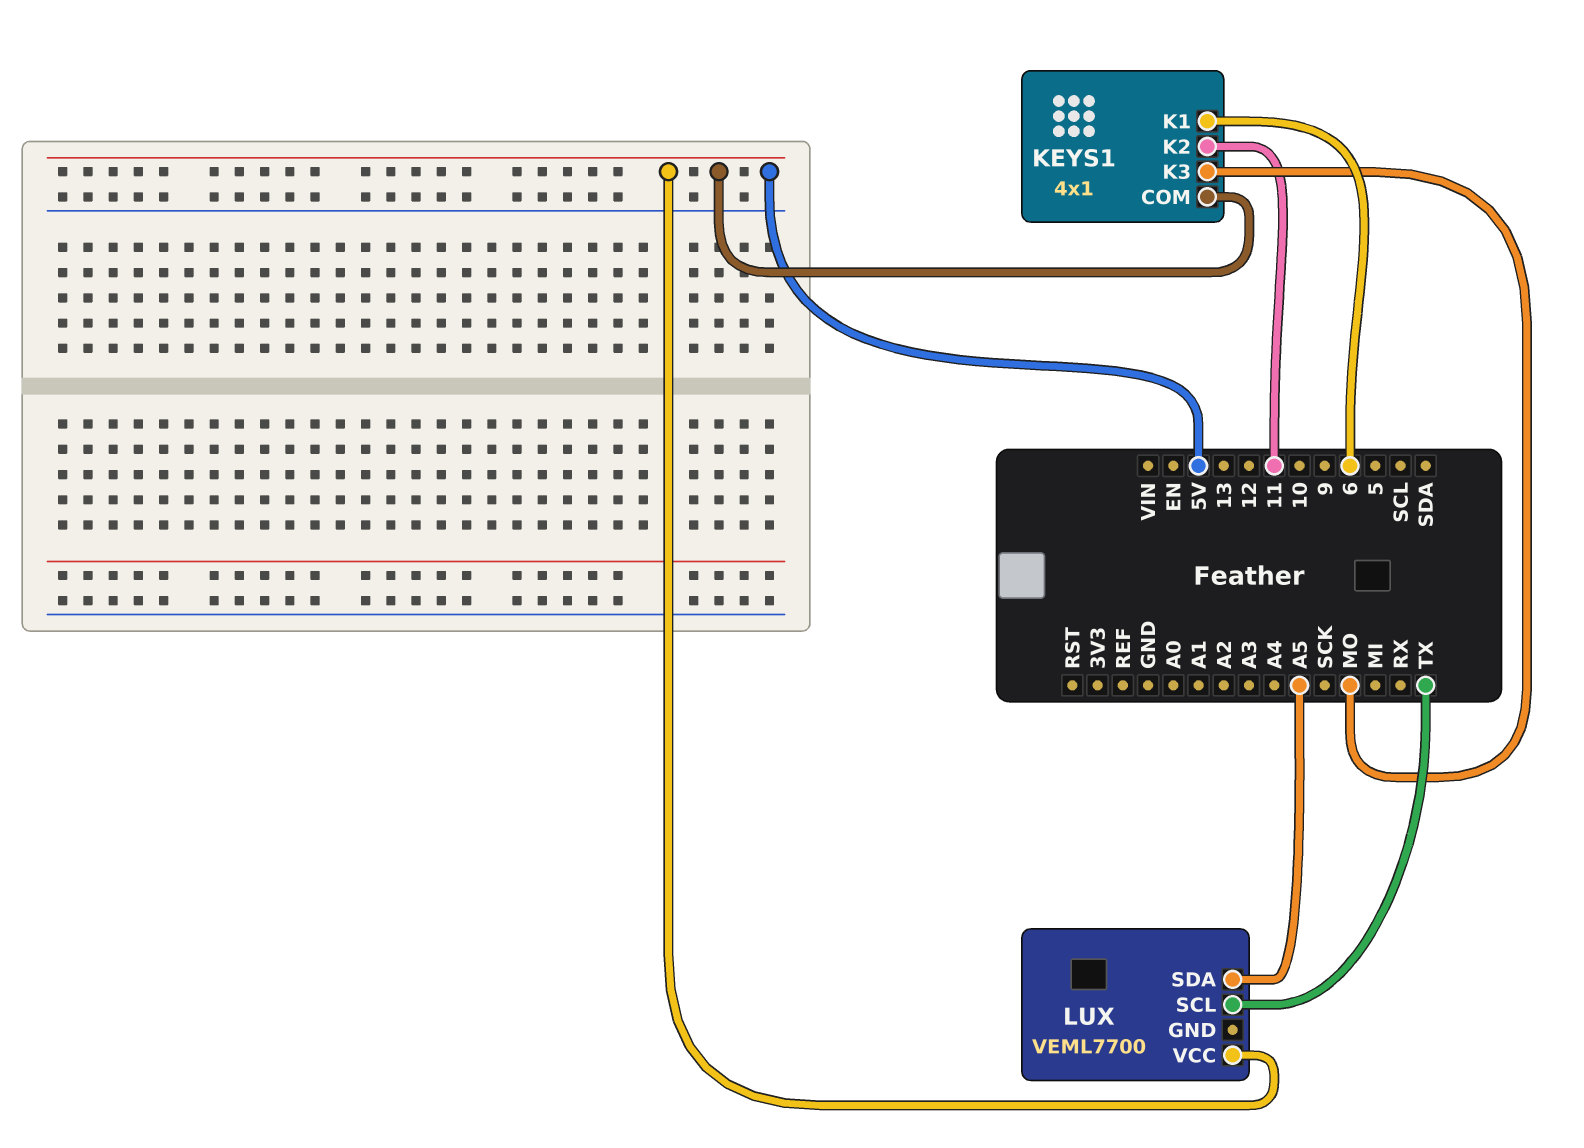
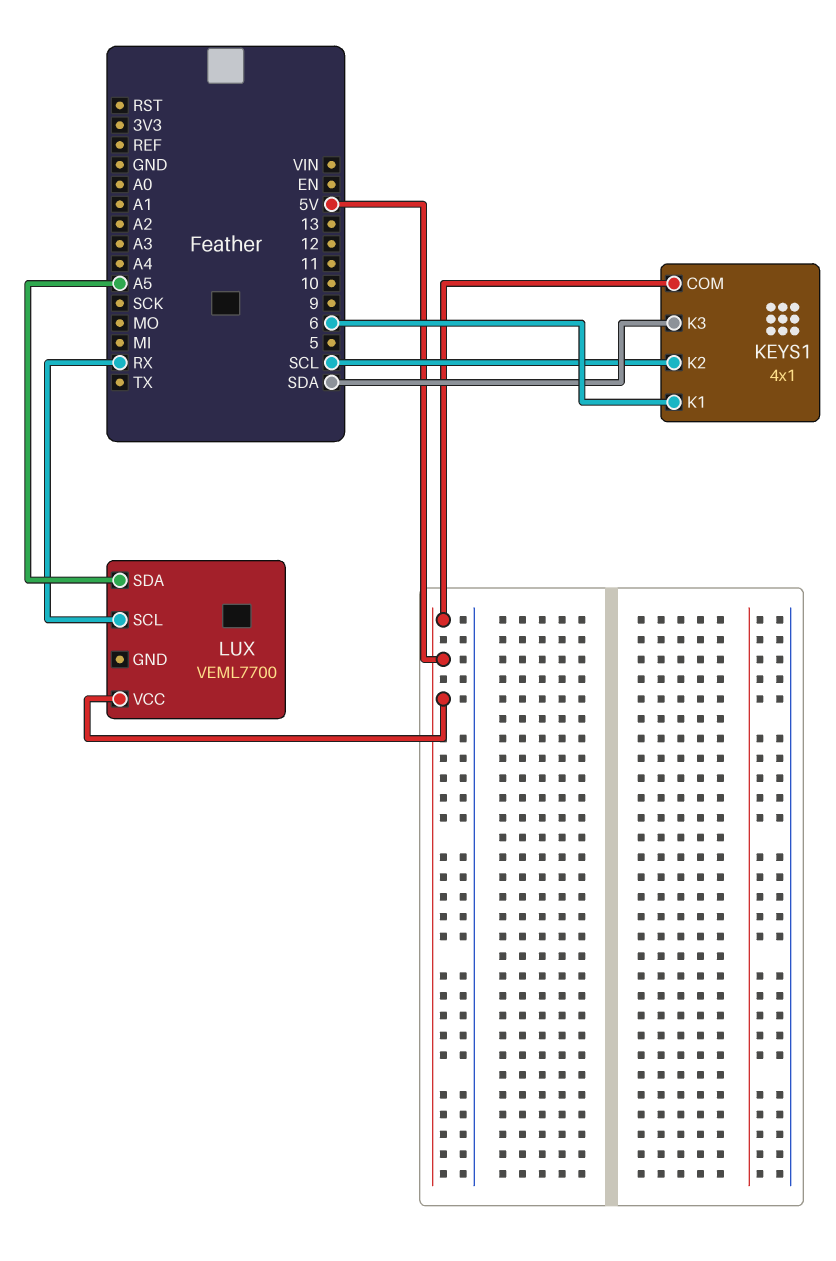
KEYS1 pin K2: 11 -> SCL
KEYS1 pin K3: MO -> SDA
LUX pin SCL: TX -> RX

